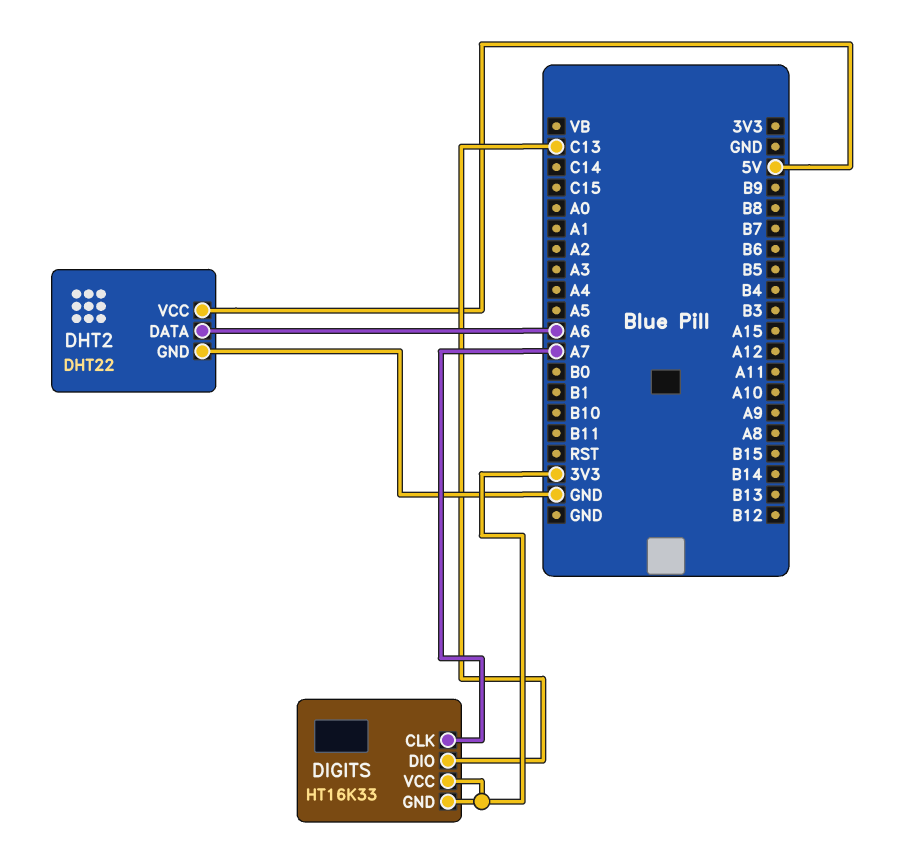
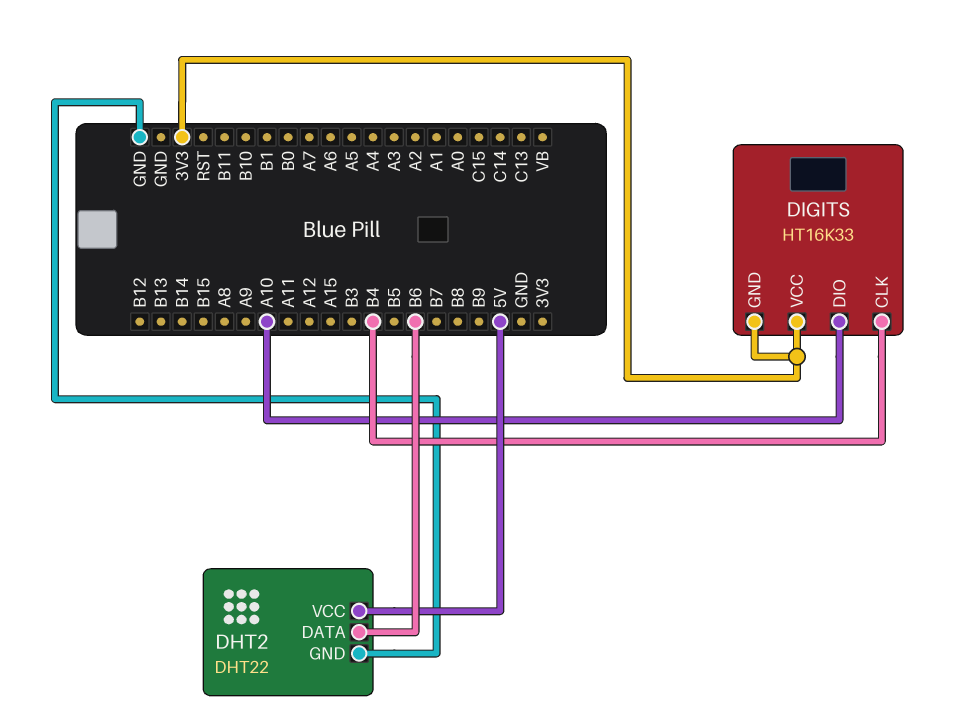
DHT2 pin DATA: A6 -> B6
DIGITS pin CLK: A7 -> B4
DIGITS pin DIO: C13 -> A10

